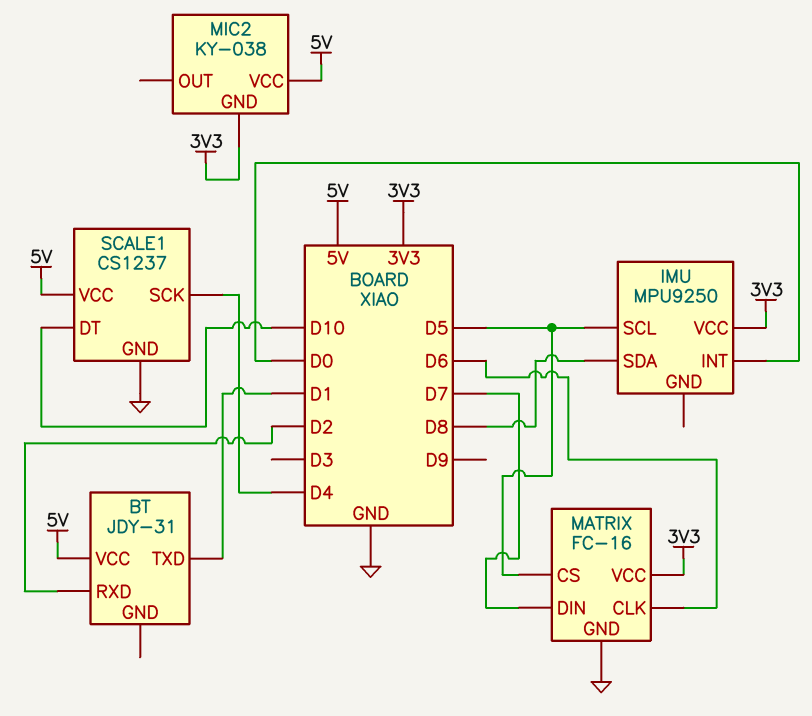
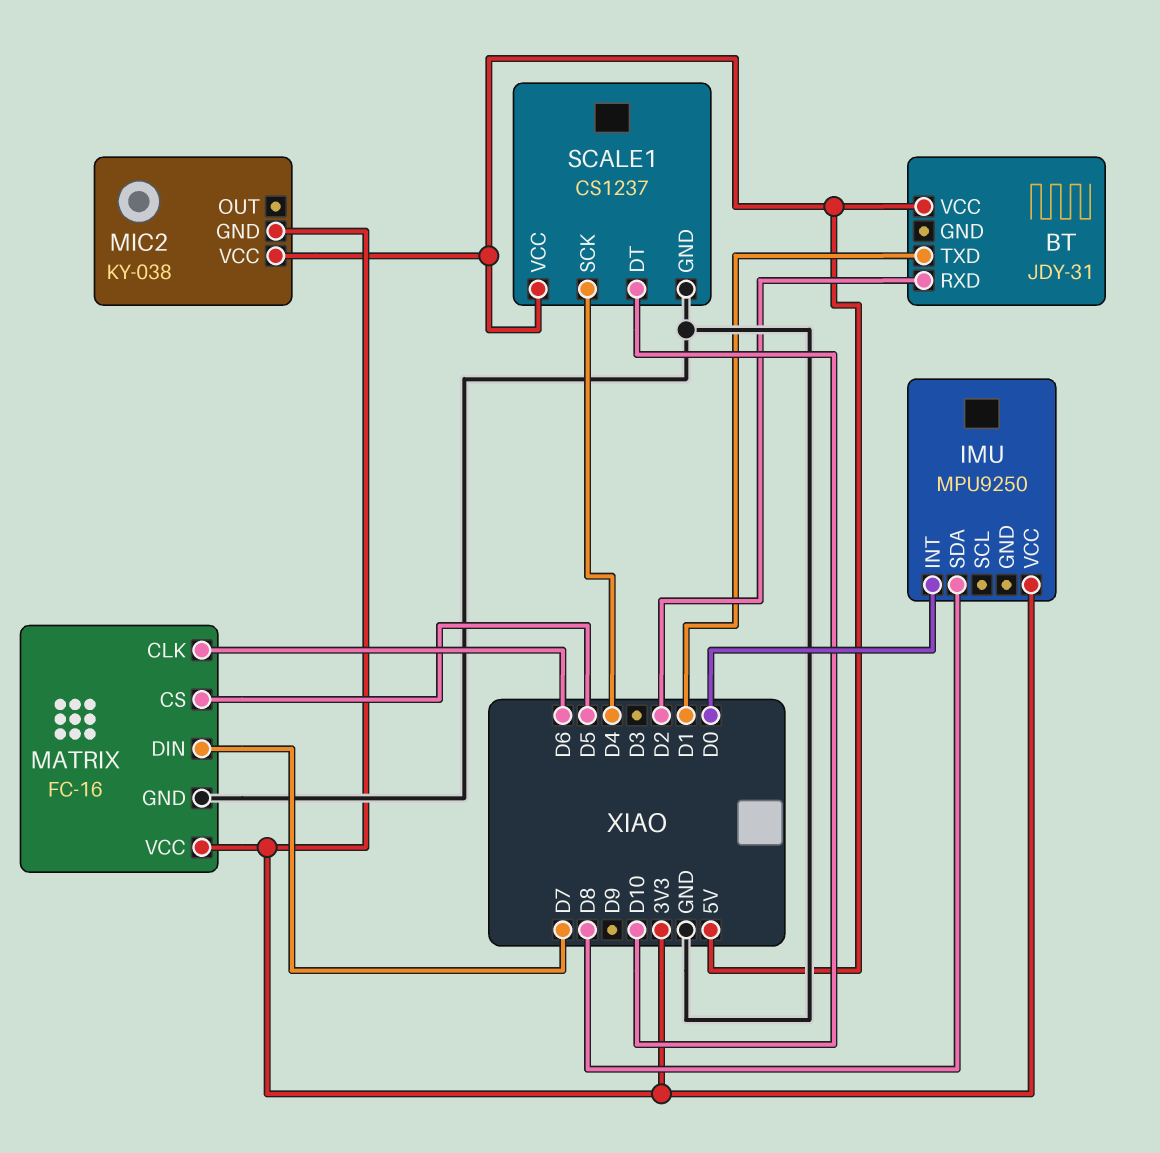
IMU pin SCL: D5 -> none

